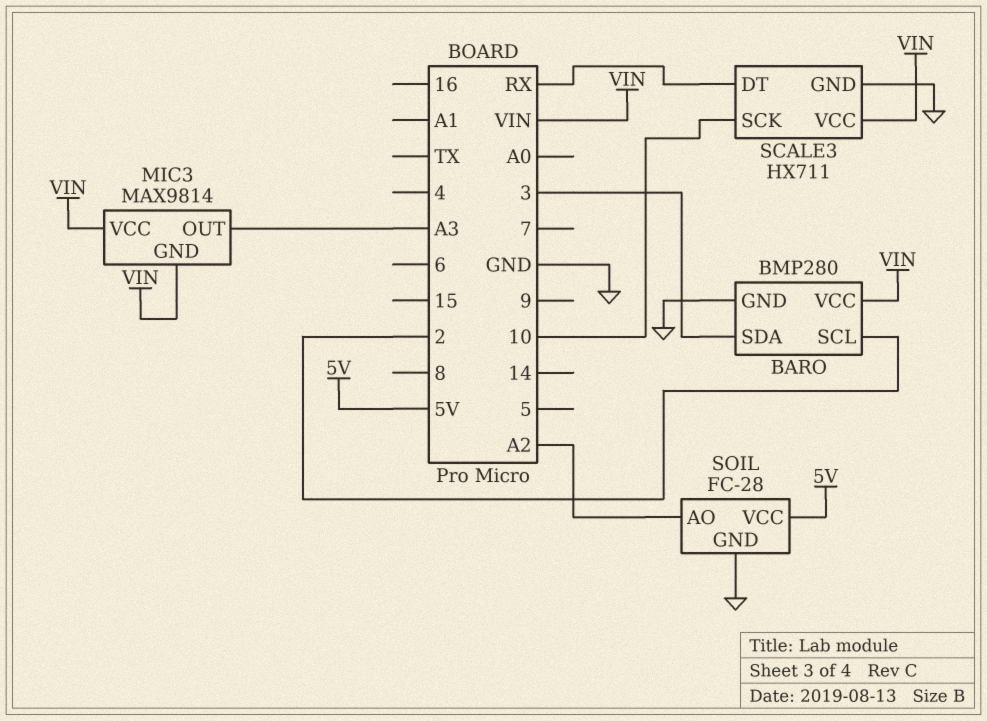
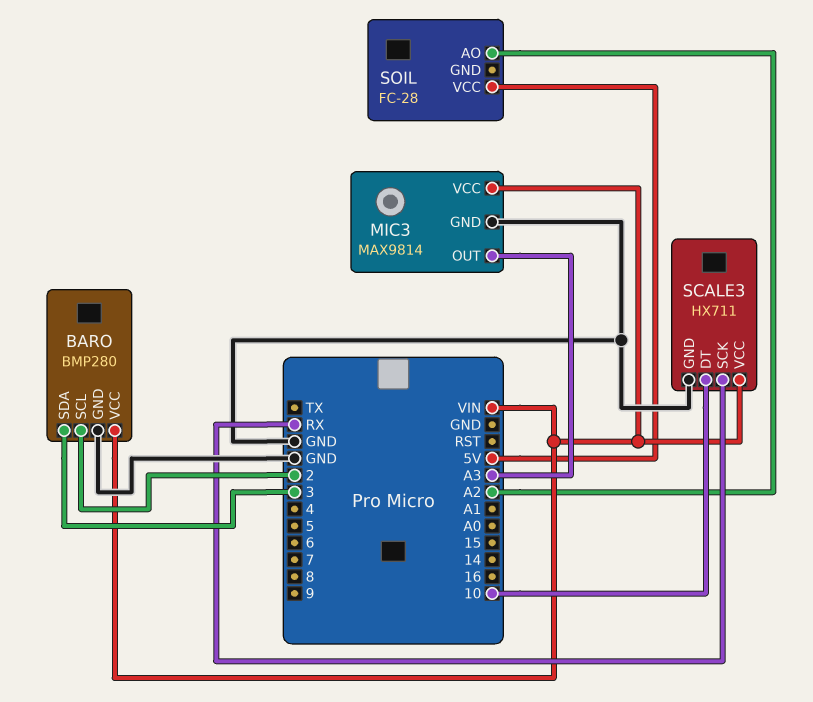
MIC3 pin GND: VIN -> GND
SCALE3 pin DT: RX -> 10
SCALE3 pin SCK: 10 -> RX
SOIL pin GND: GND -> none

